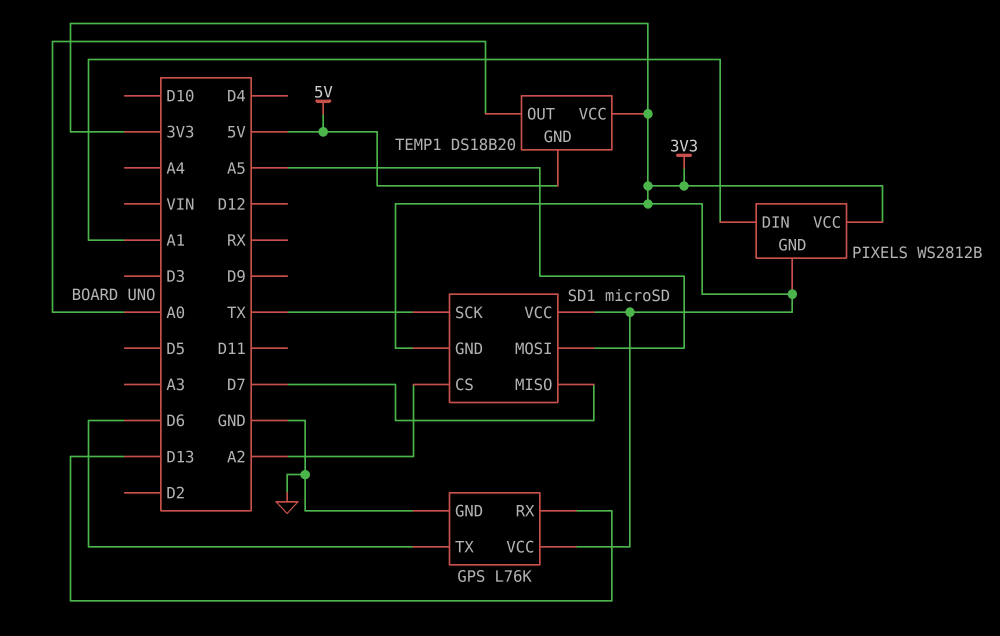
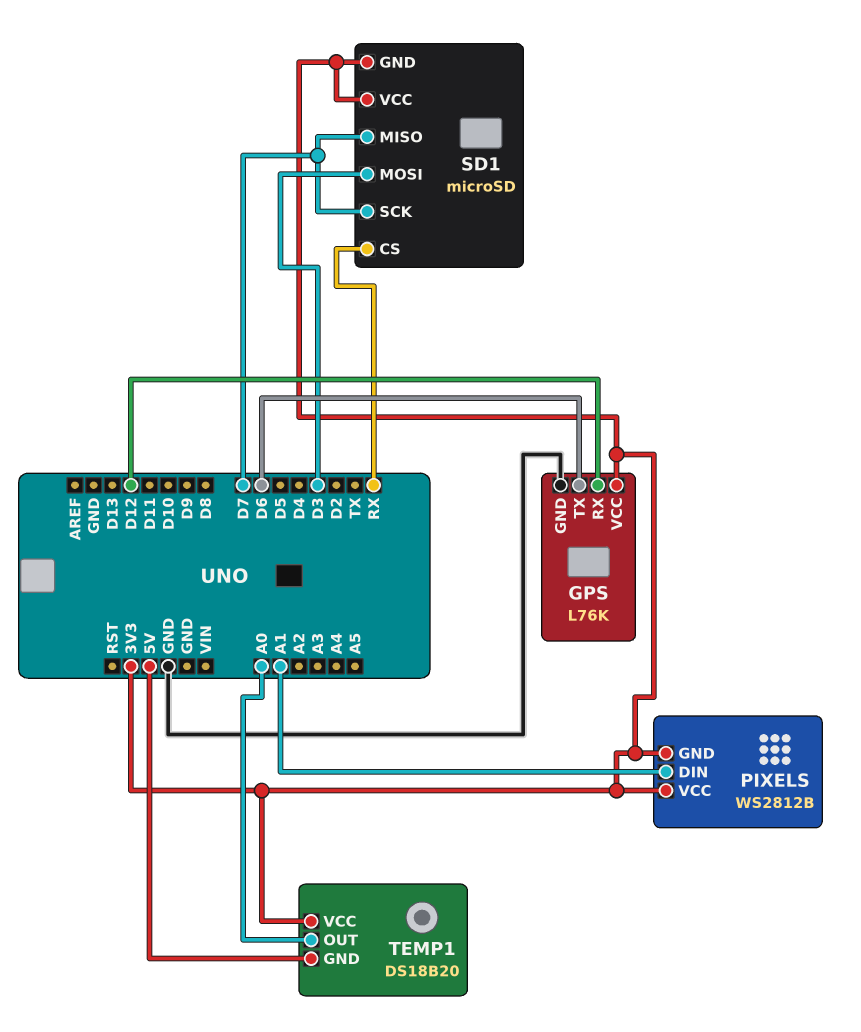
GPS pin RX: D13 -> D12
SD1 pin CS: A2 -> RX
SD1 pin MOSI: A5 -> D3
SD1 pin SCK: TX -> D7

